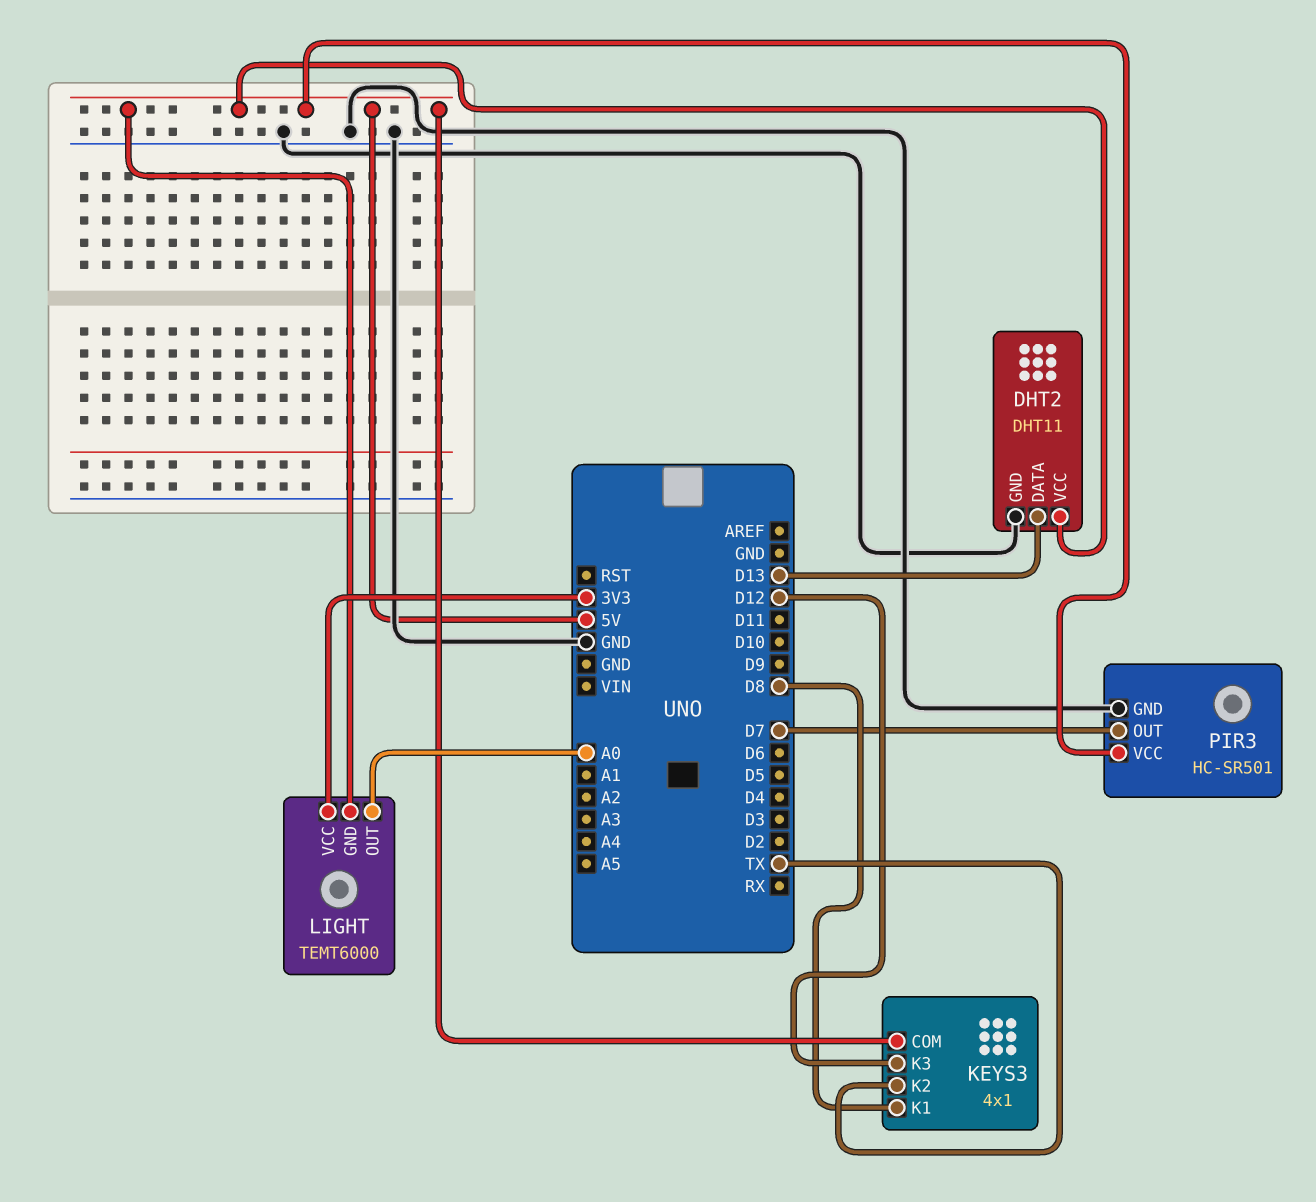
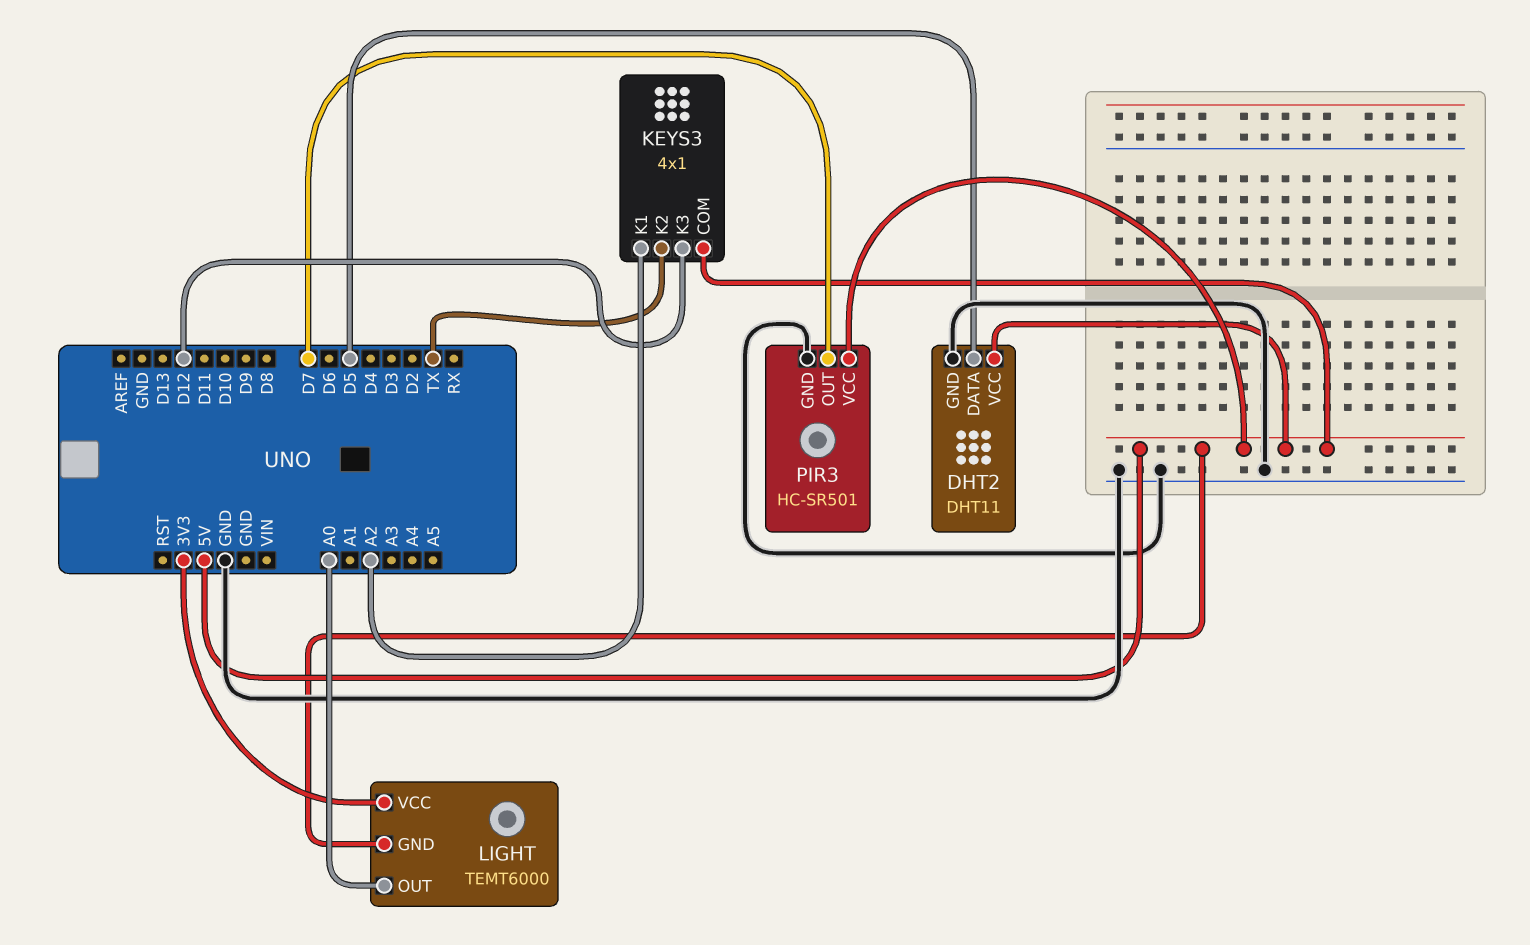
DHT2 pin DATA: D13 -> D5
KEYS3 pin K1: D8 -> A2

